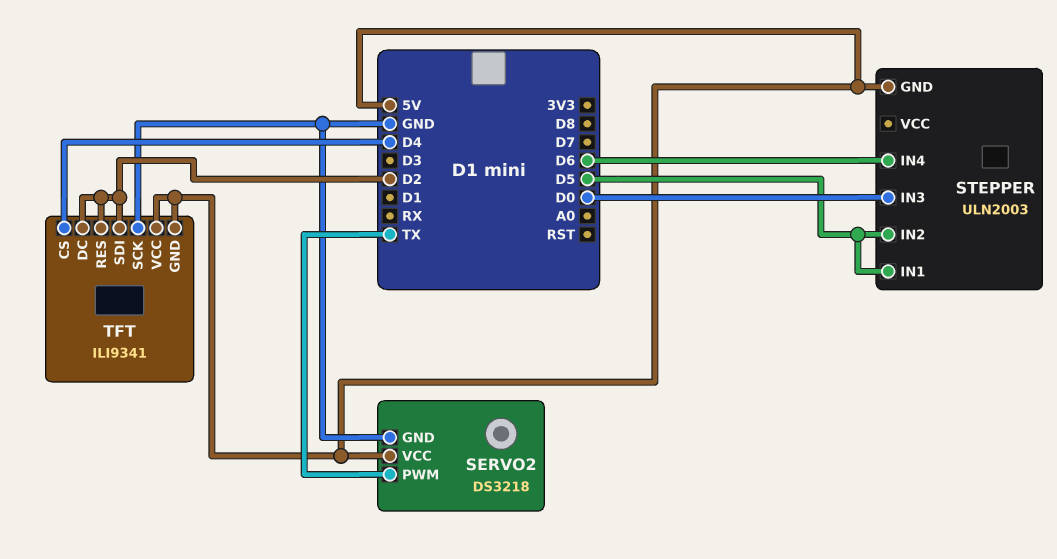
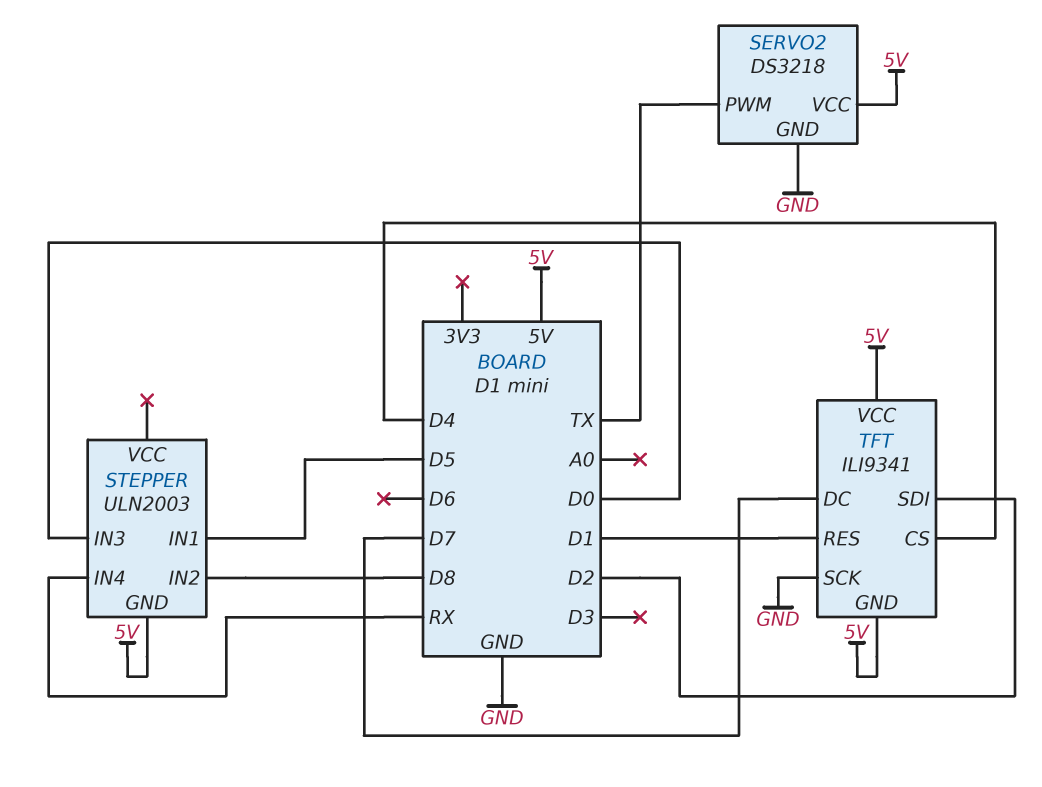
STEPPER pin IN2: D5 -> D8
STEPPER pin IN4: D6 -> RX
TFT pin DC: D2 -> D7
TFT pin RES: D2 -> D1

